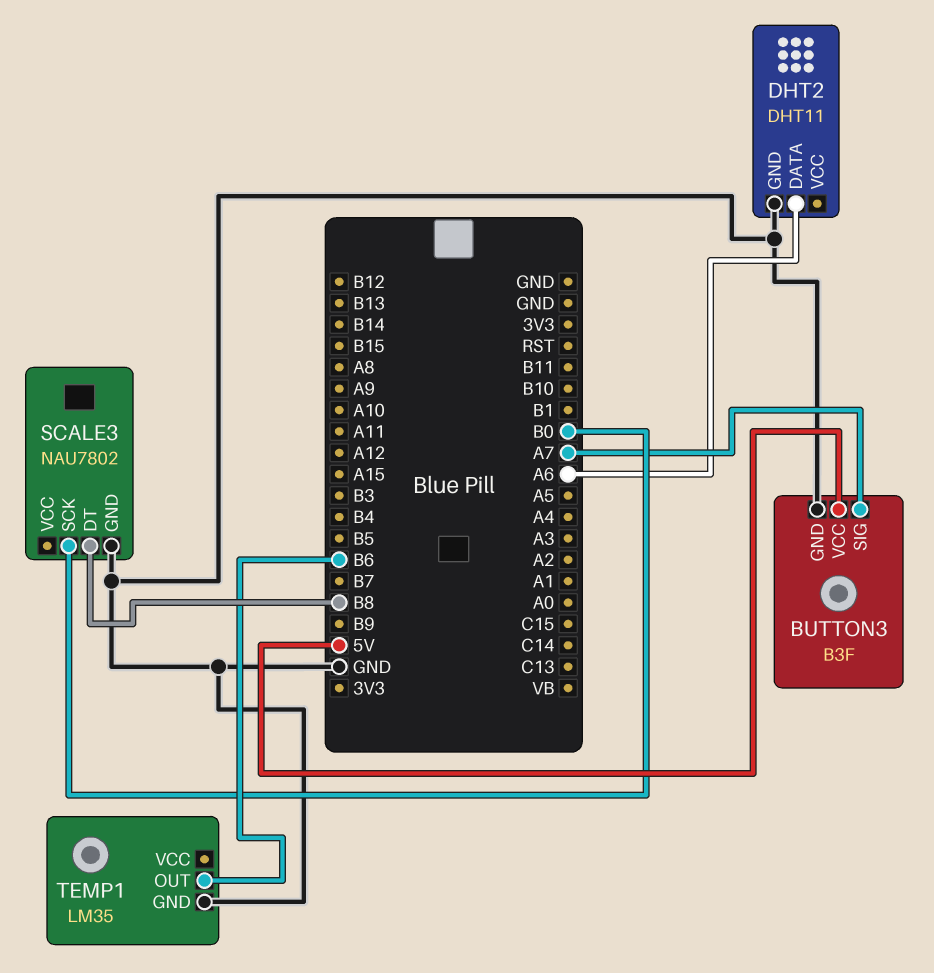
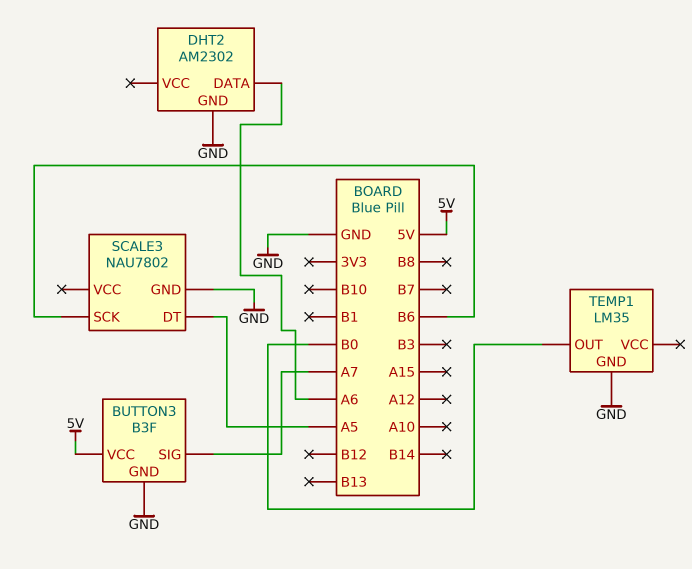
DHT2: DHT11 -> AM2302
SCALE3 pin DT: B8 -> A5
SCALE3 pin SCK: B0 -> B6
TEMP1 pin OUT: B6 -> B0

